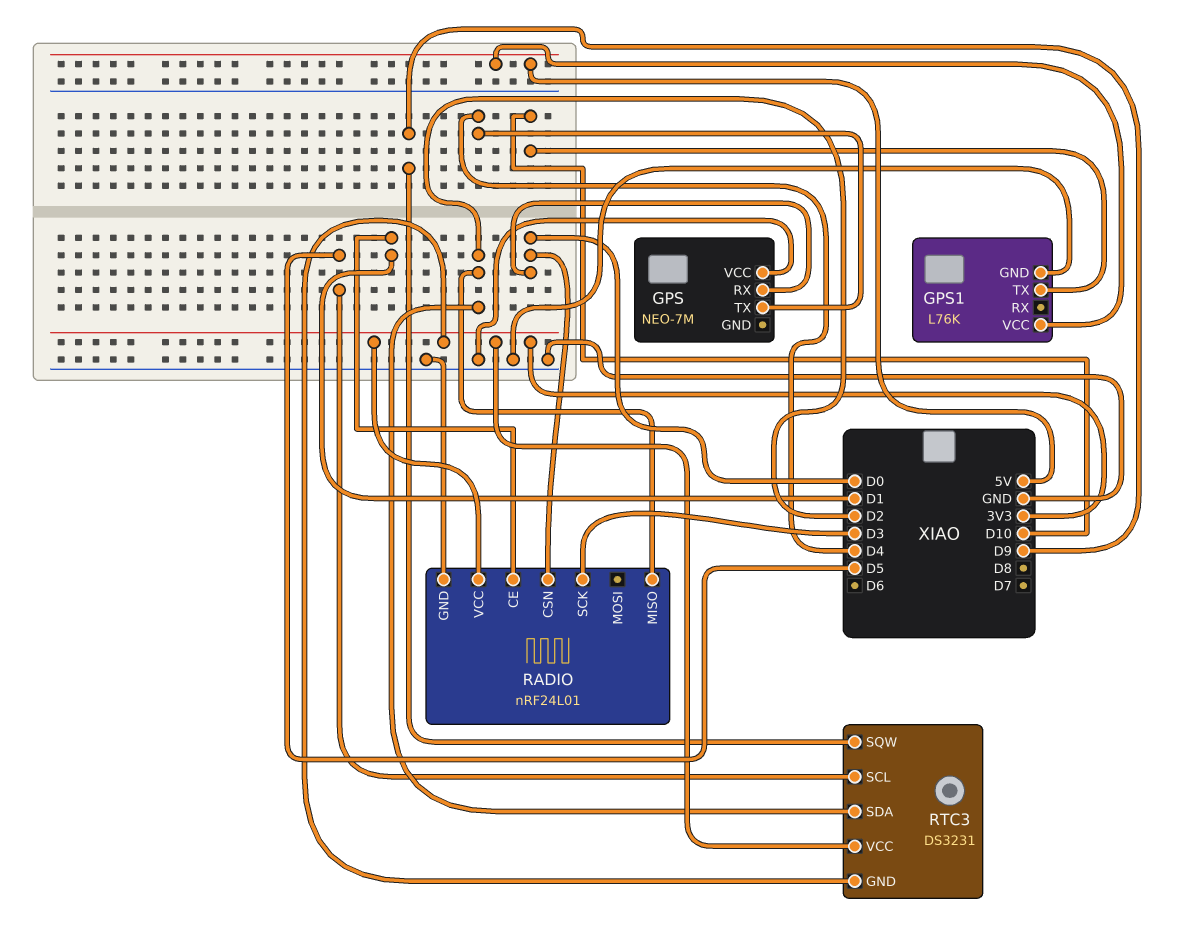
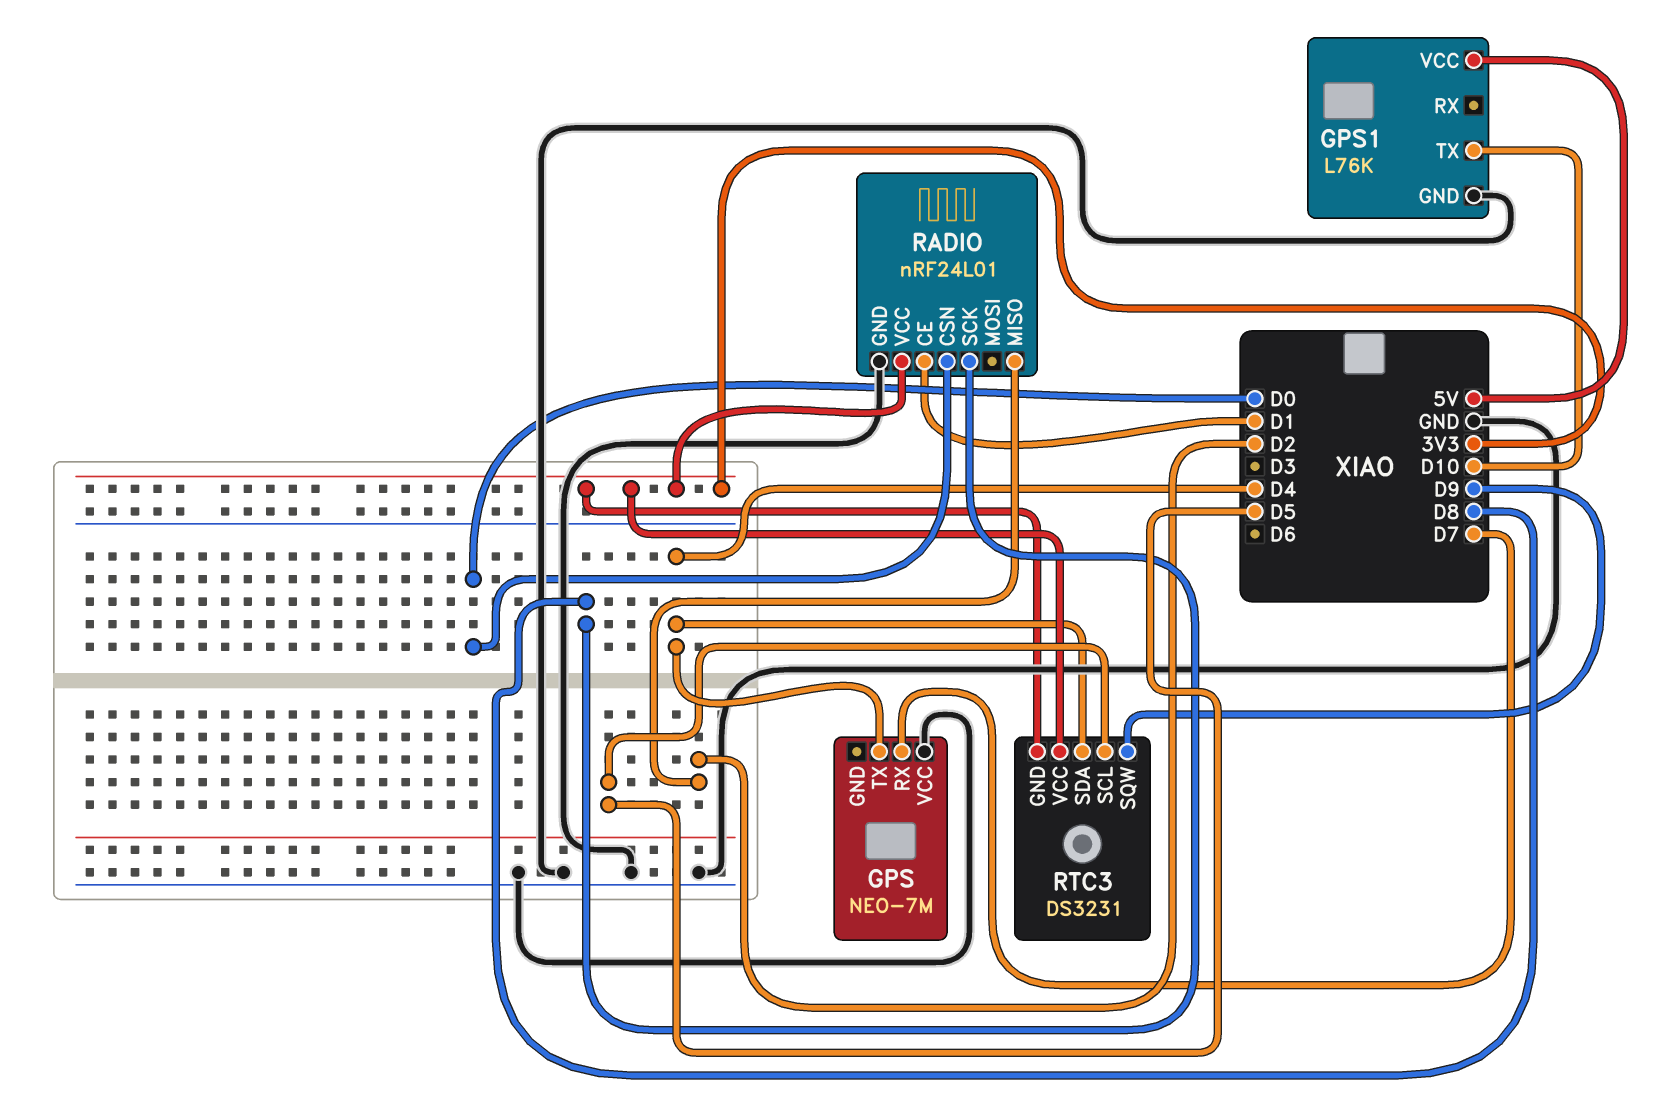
GPS pin RX: D0 -> D7
RADIO pin SCK: D3 -> D8
RTC3 pin SDA: D2 -> D4

